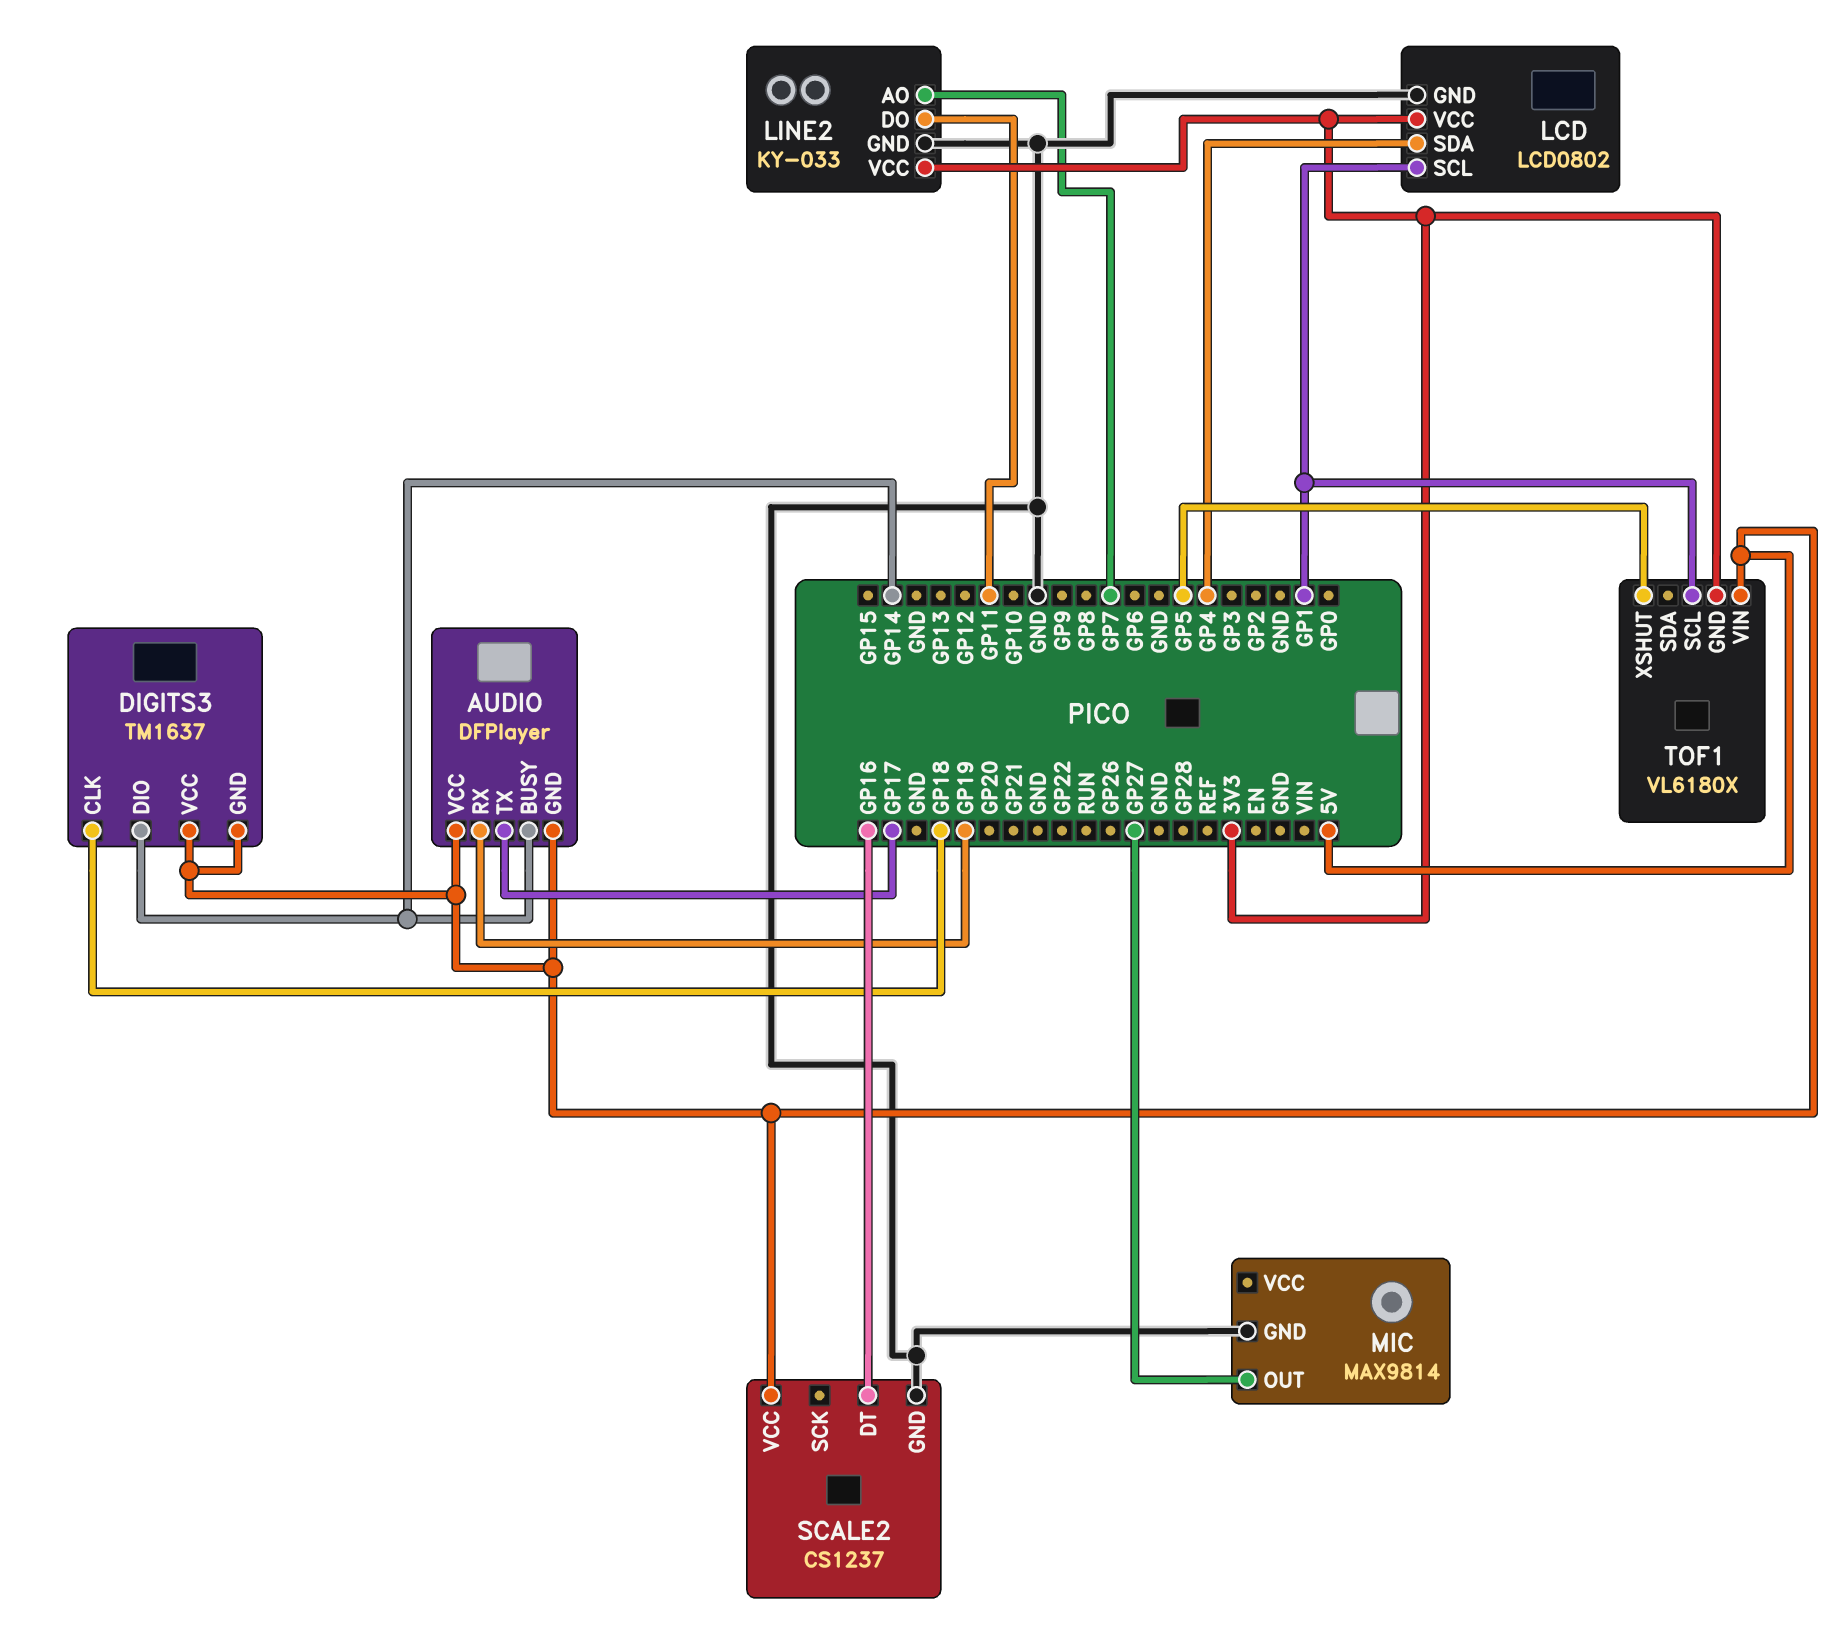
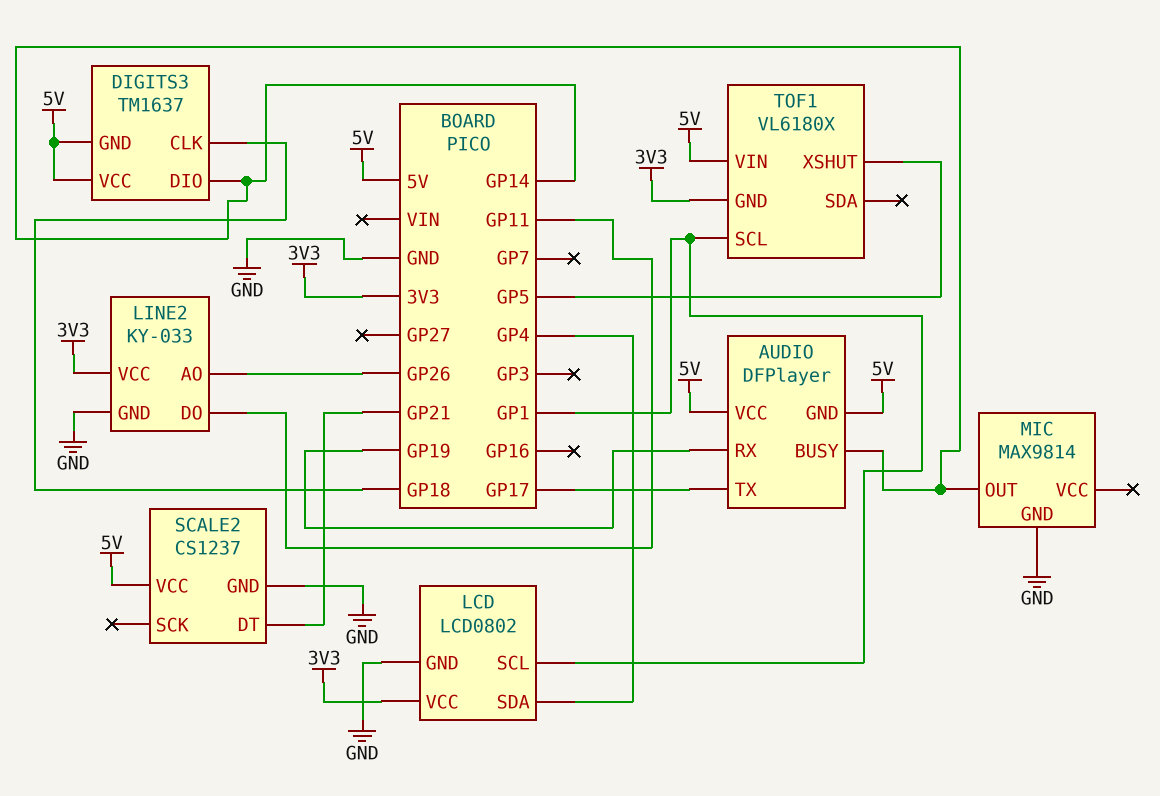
LINE2 pin AO: GP7 -> GP26
MIC pin OUT: GP27 -> GP14
SCALE2 pin DT: GP16 -> GP21

